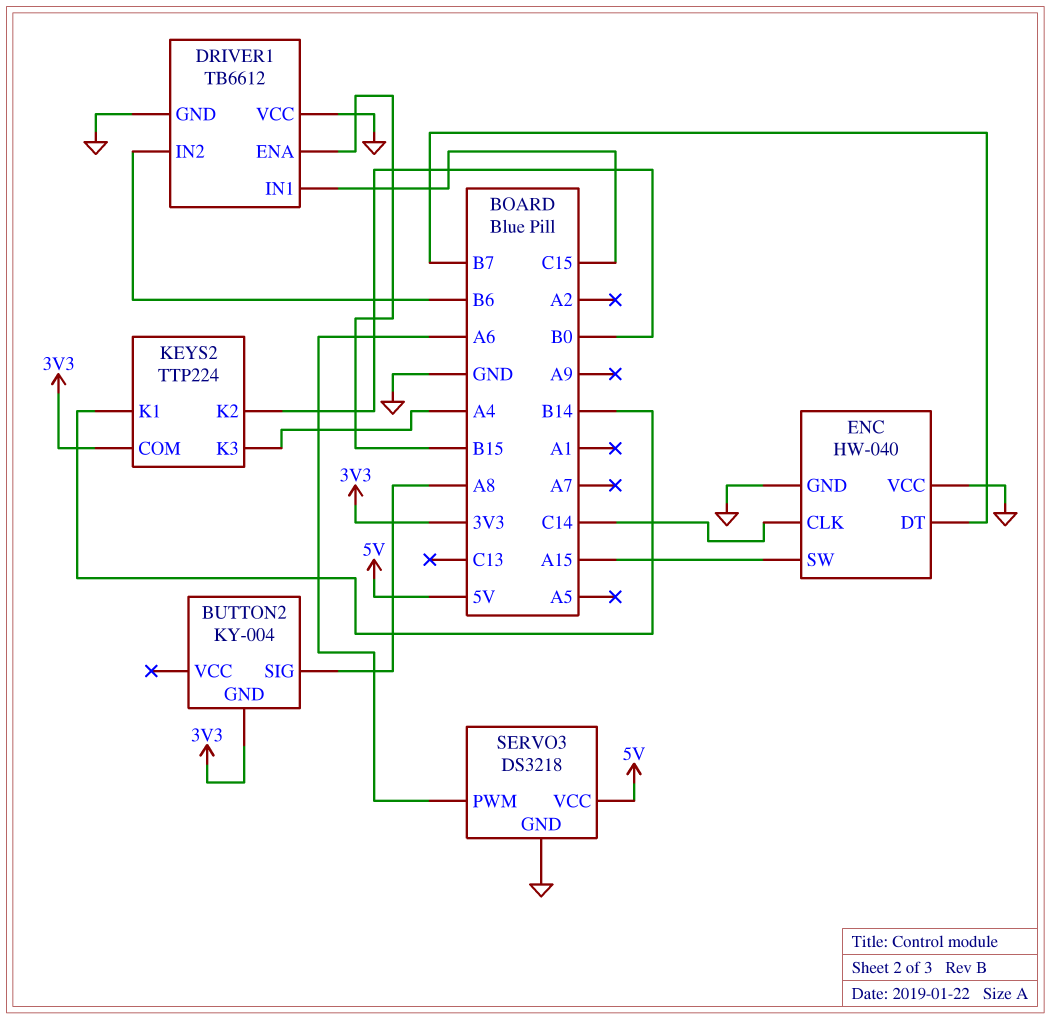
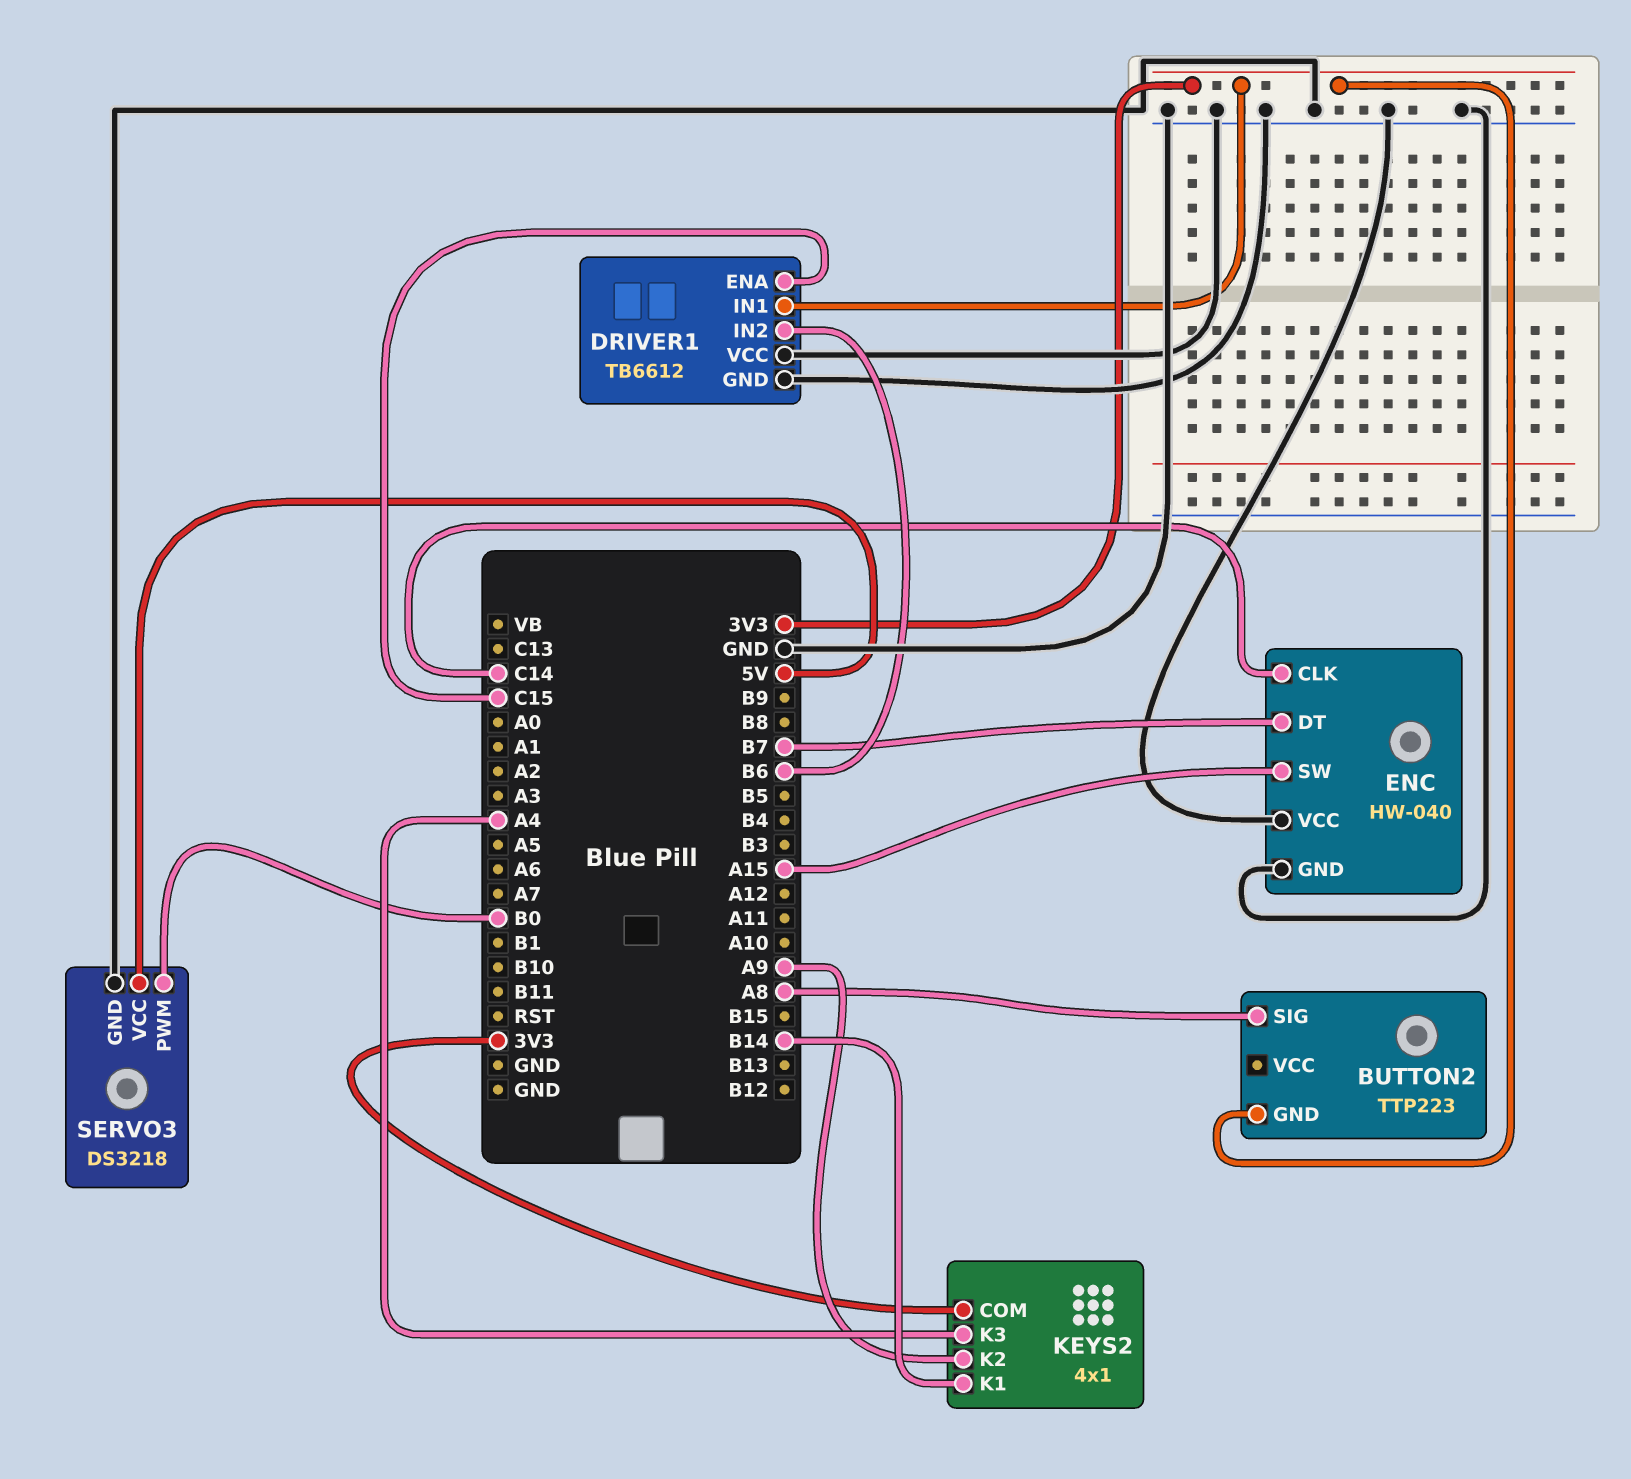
BUTTON2: KY-004 -> TTP223
DRIVER1 pin ENA: B15 -> C15
DRIVER1 pin IN1: C15 -> 3V3
KEYS2: TTP224 -> 4x1
KEYS2 pin K2: B0 -> A9
SERVO3 pin PWM: A6 -> B0

